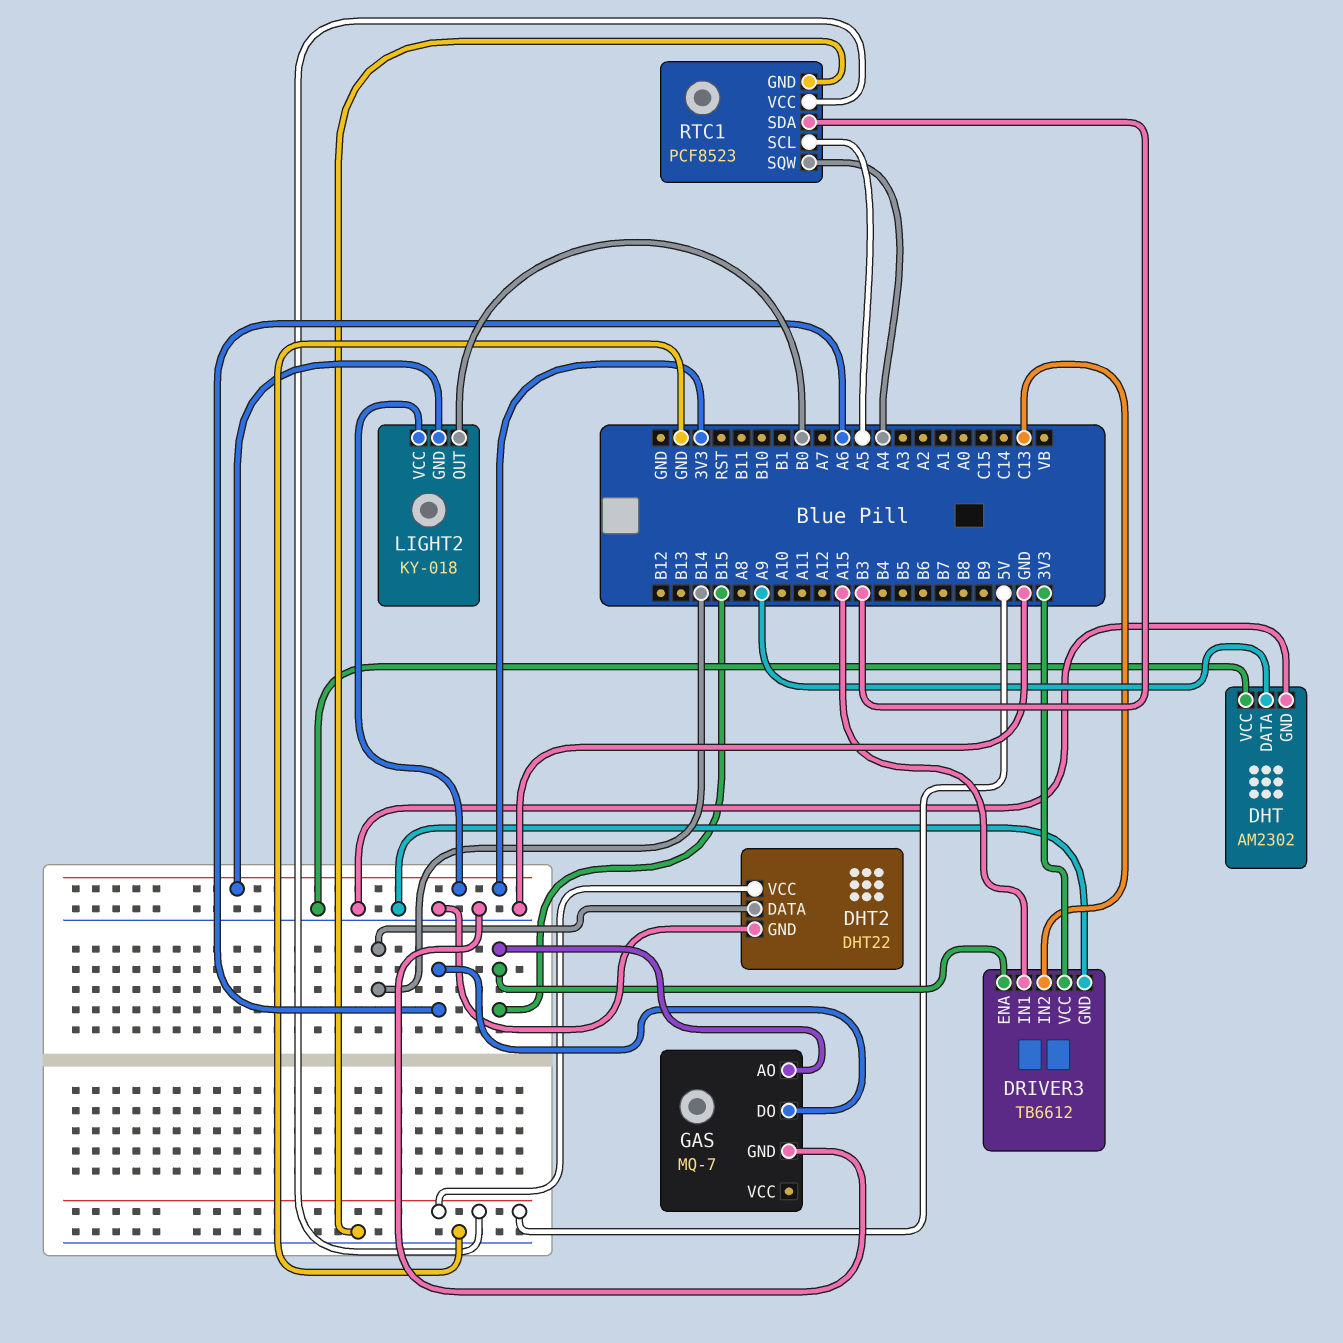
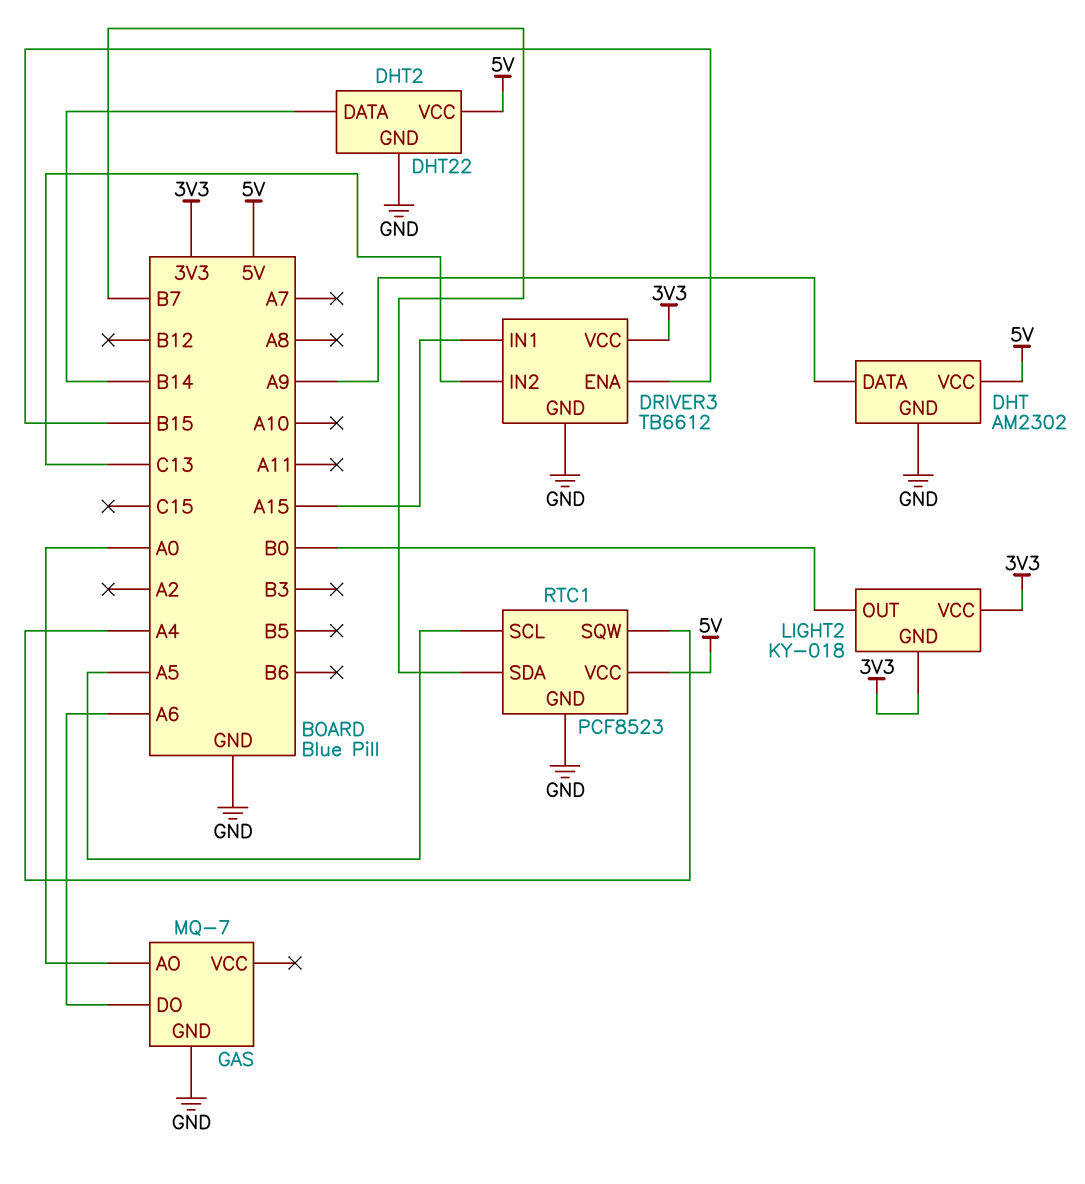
DHT pin VCC: GND -> 5V
GAS pin AO: B15 -> A0
RTC1 pin SDA: B3 -> B7

